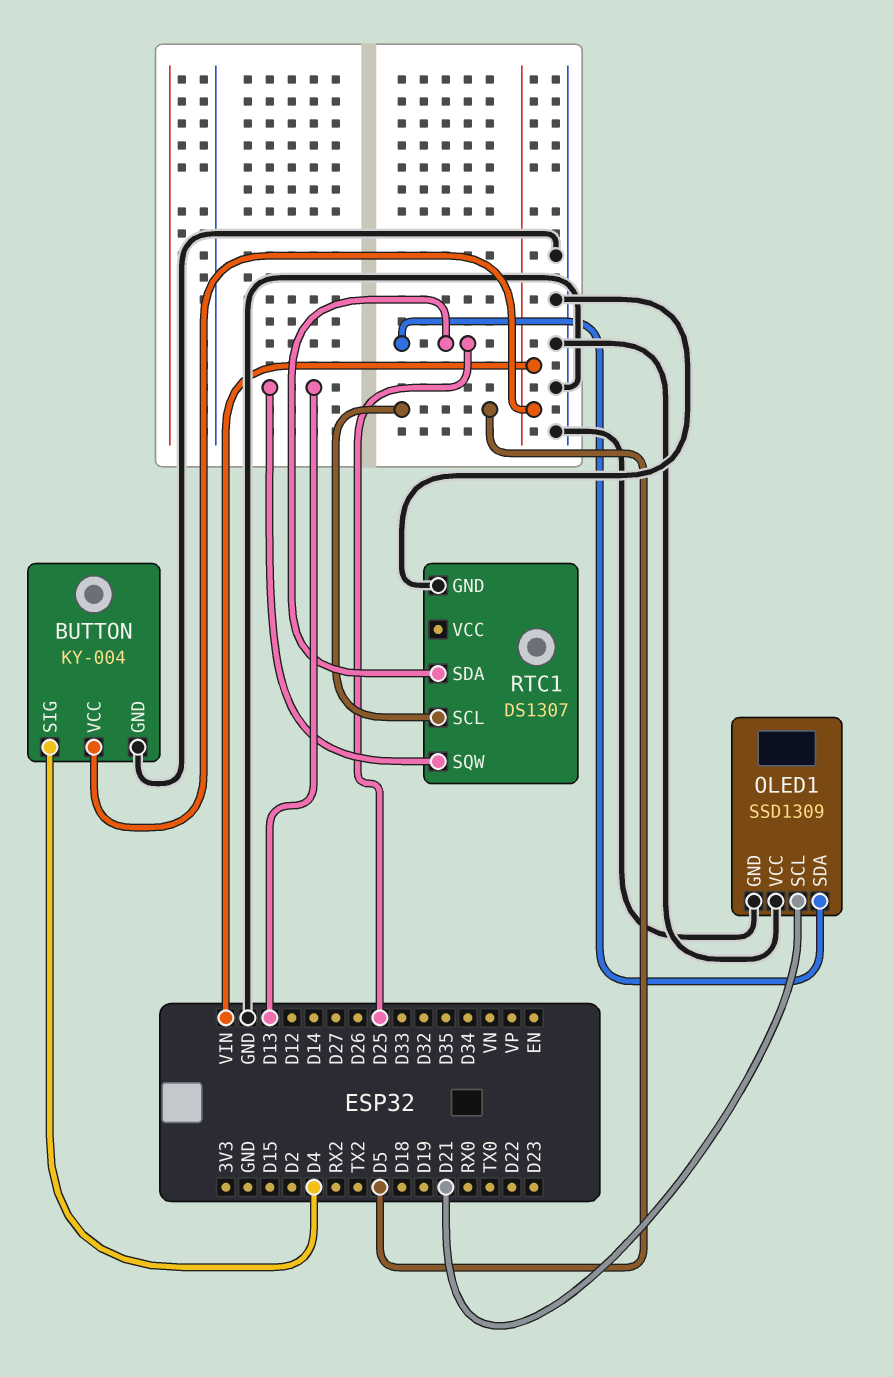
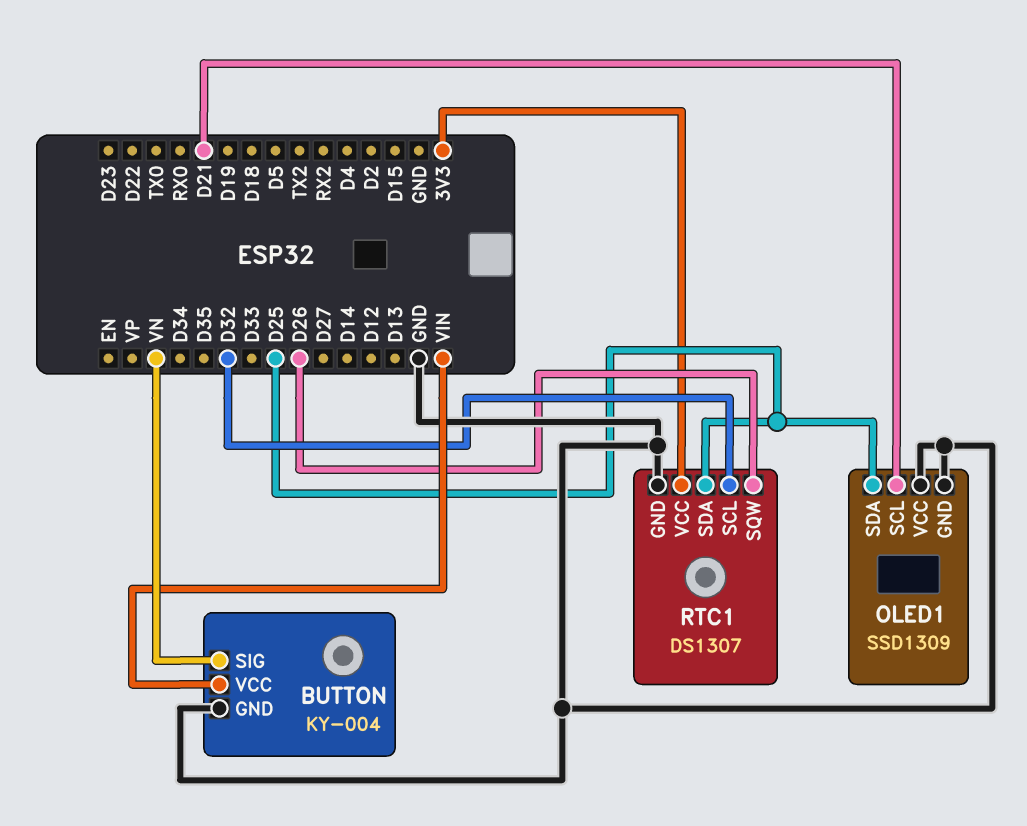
BUTTON pin SIG: D4 -> VN
RTC1 pin SCL: D5 -> D32
RTC1 pin SQW: D13 -> D26
RTC1 pin VCC: none -> 3V3

